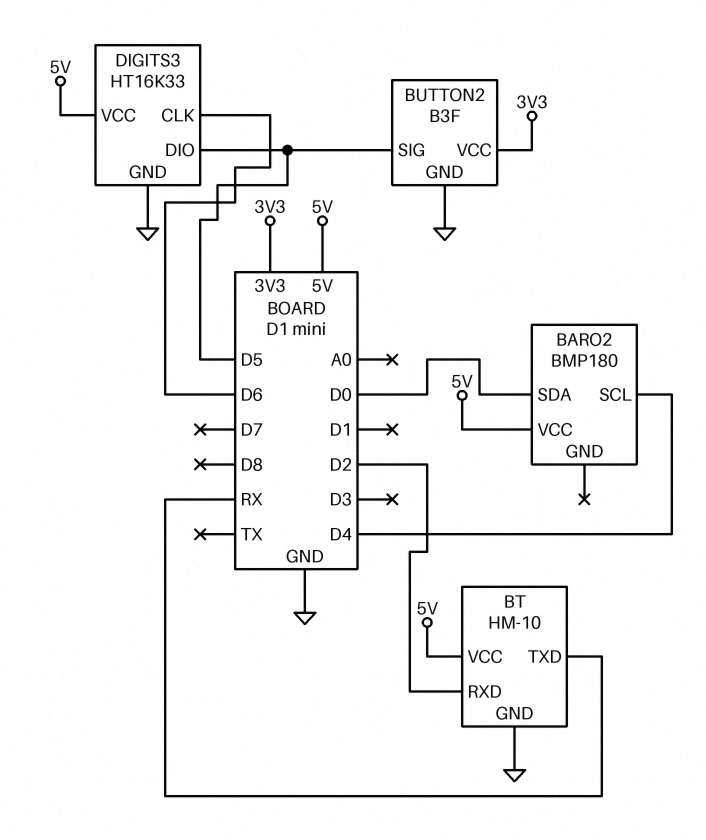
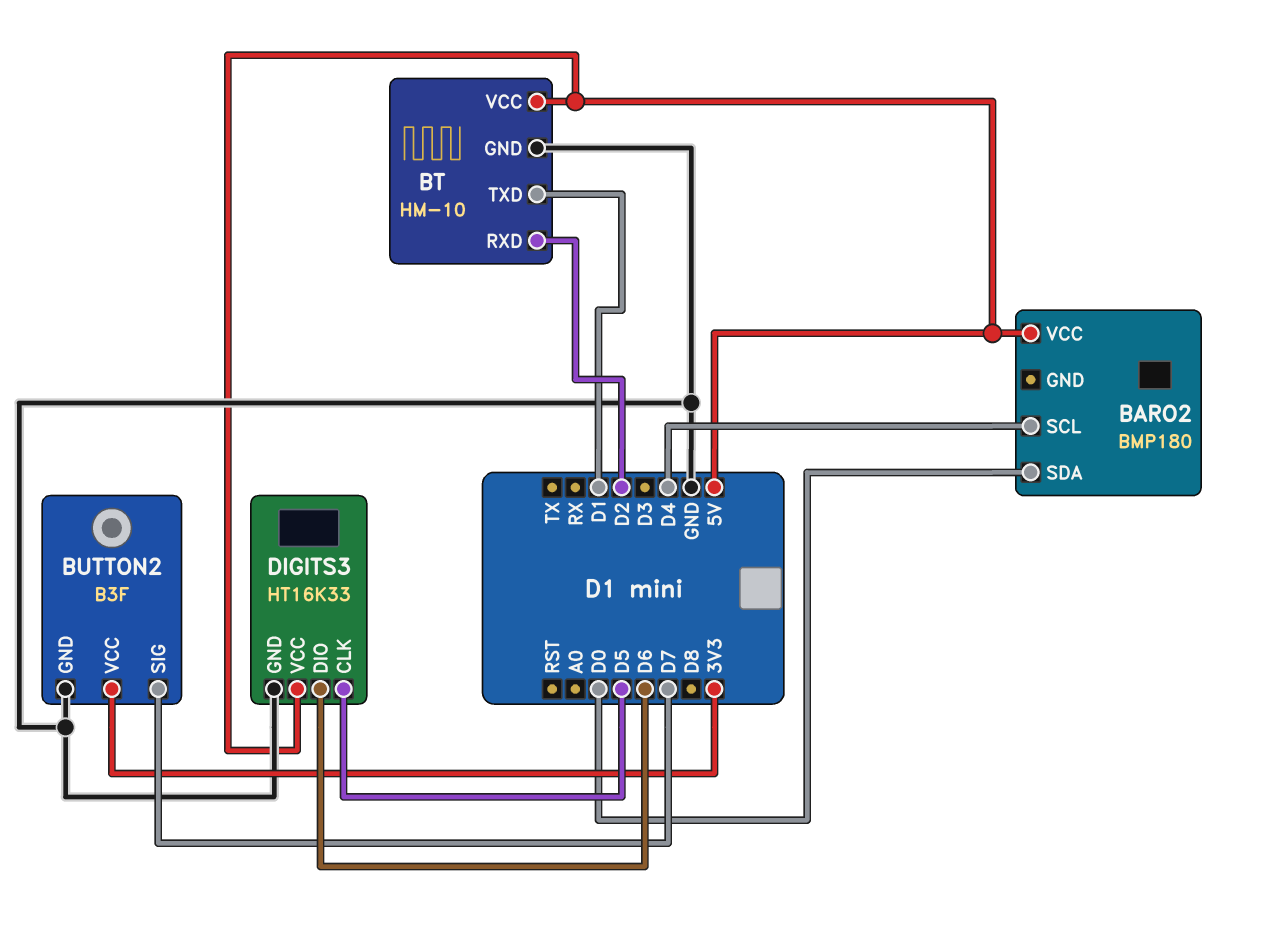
BT pin TXD: RX -> D1
BUTTON2 pin SIG: D5 -> D7
DIGITS3 pin CLK: D6 -> D5
DIGITS3 pin DIO: D5 -> D6

